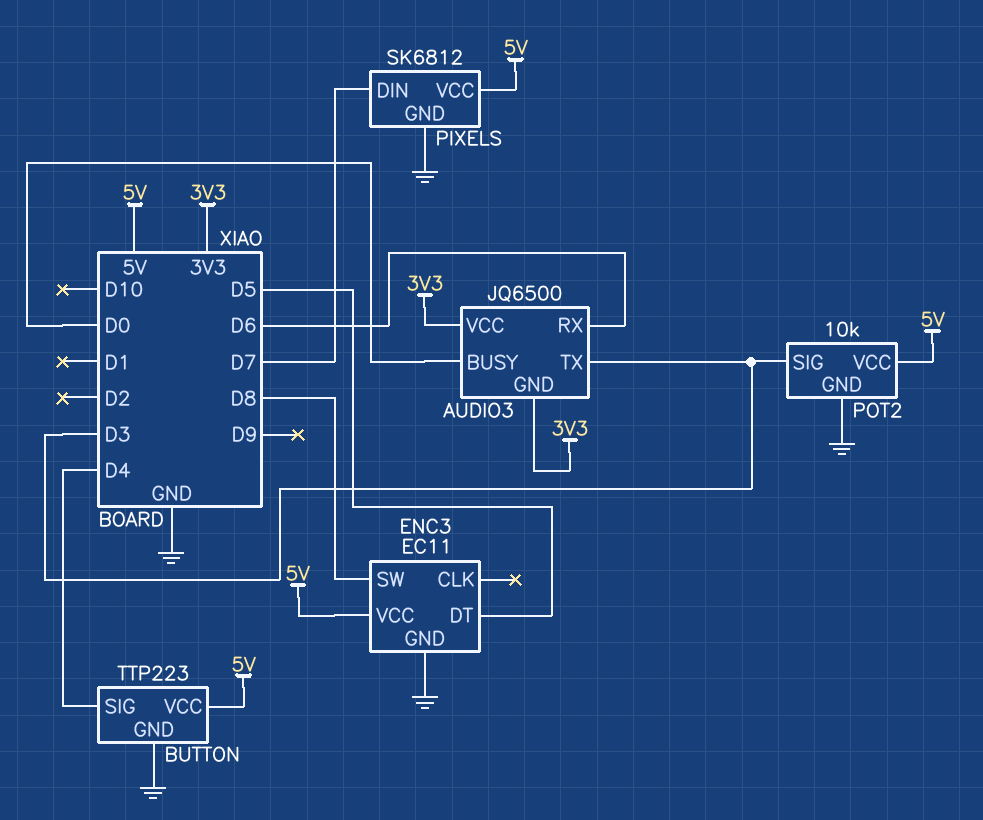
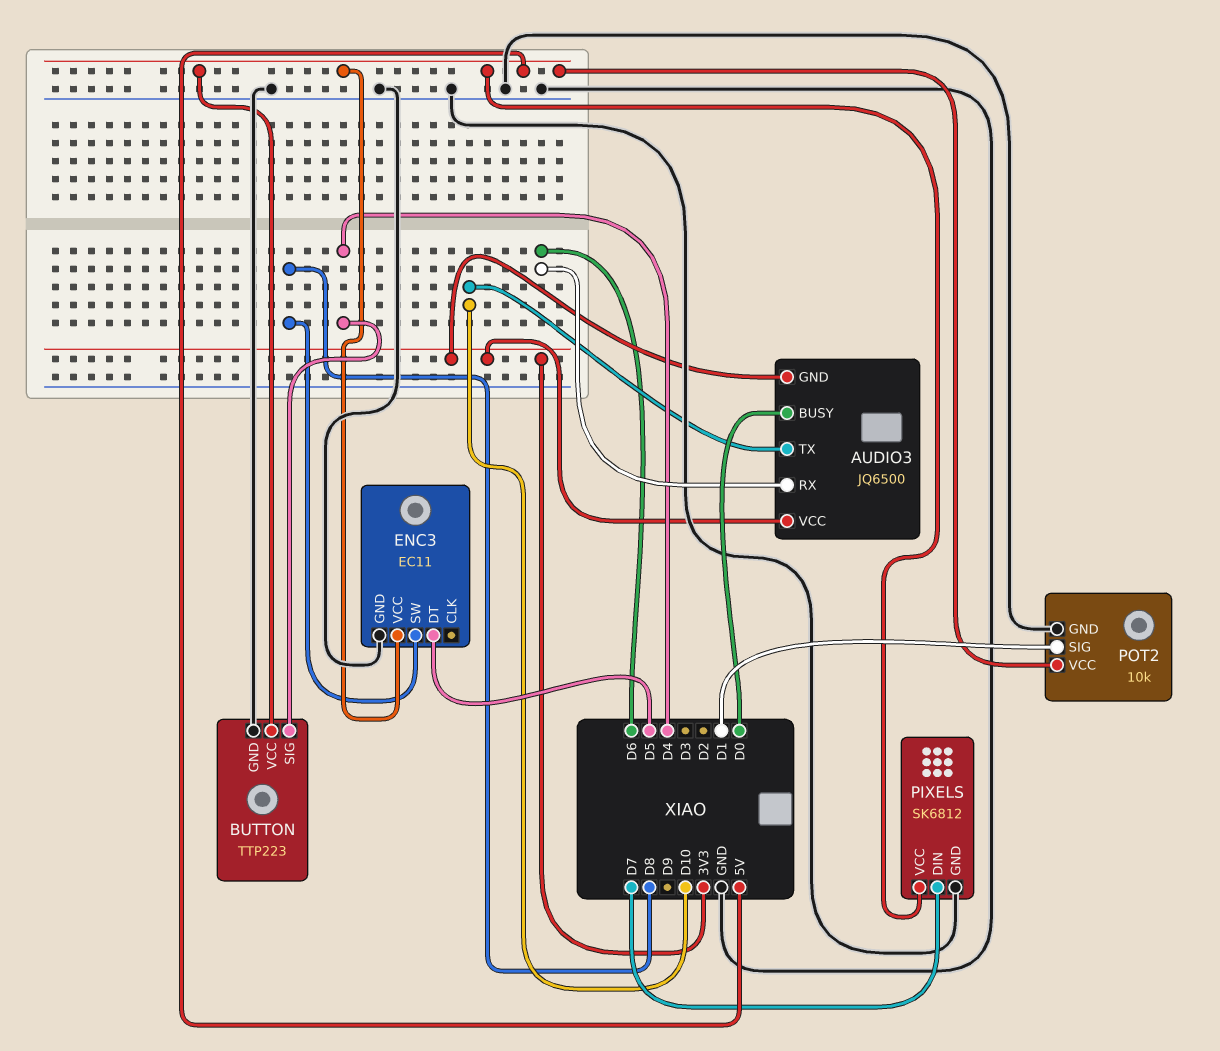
AUDIO3 pin TX: D3 -> D10
POT2 pin SIG: D3 -> D1

